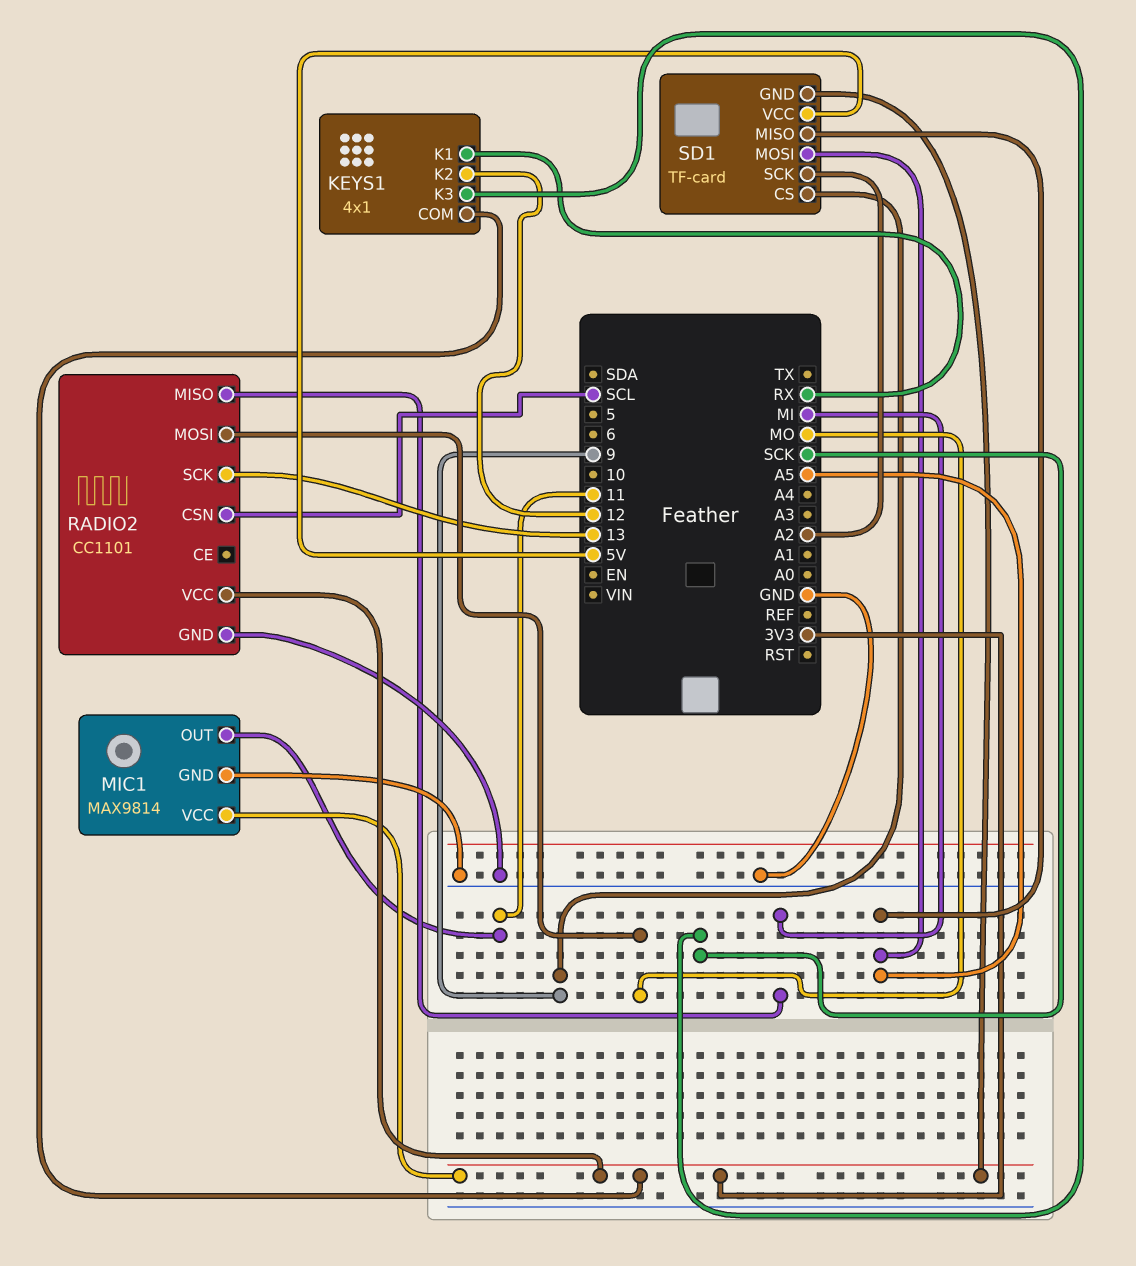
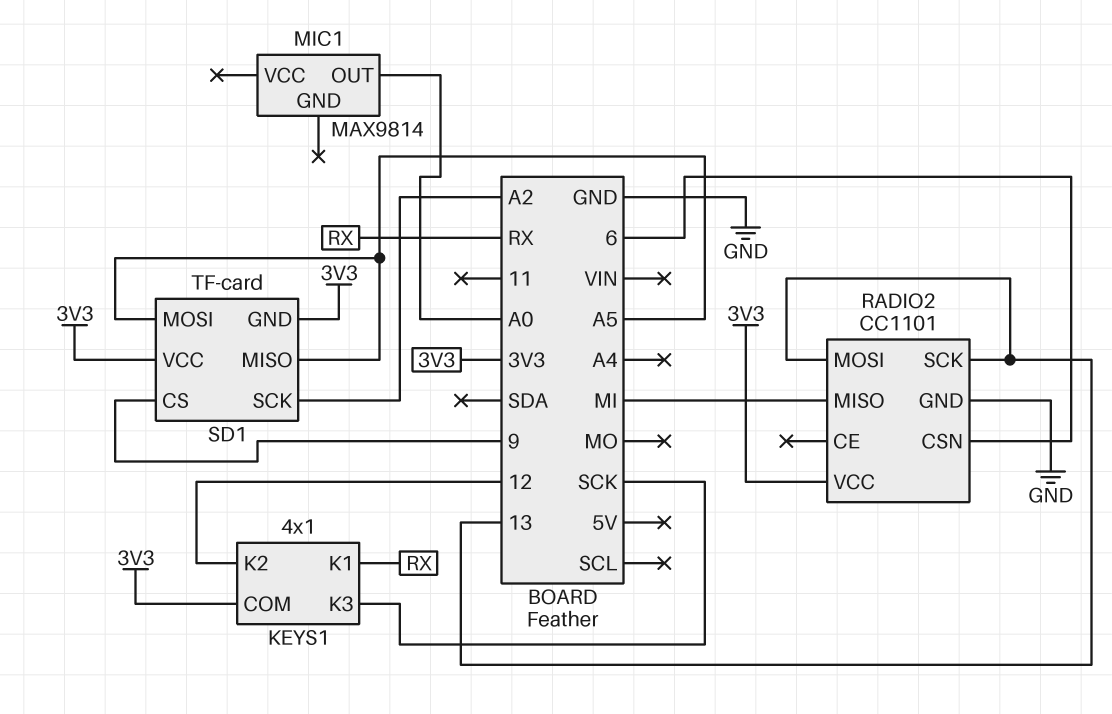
MIC1 pin GND: GND -> none
MIC1 pin OUT: 11 -> A0
MIC1 pin VCC: 3V3 -> none
RADIO2 pin CSN: SCL -> 6
RADIO2 pin MOSI: MO -> 13
SD1 pin VCC: 5V -> 3V3

